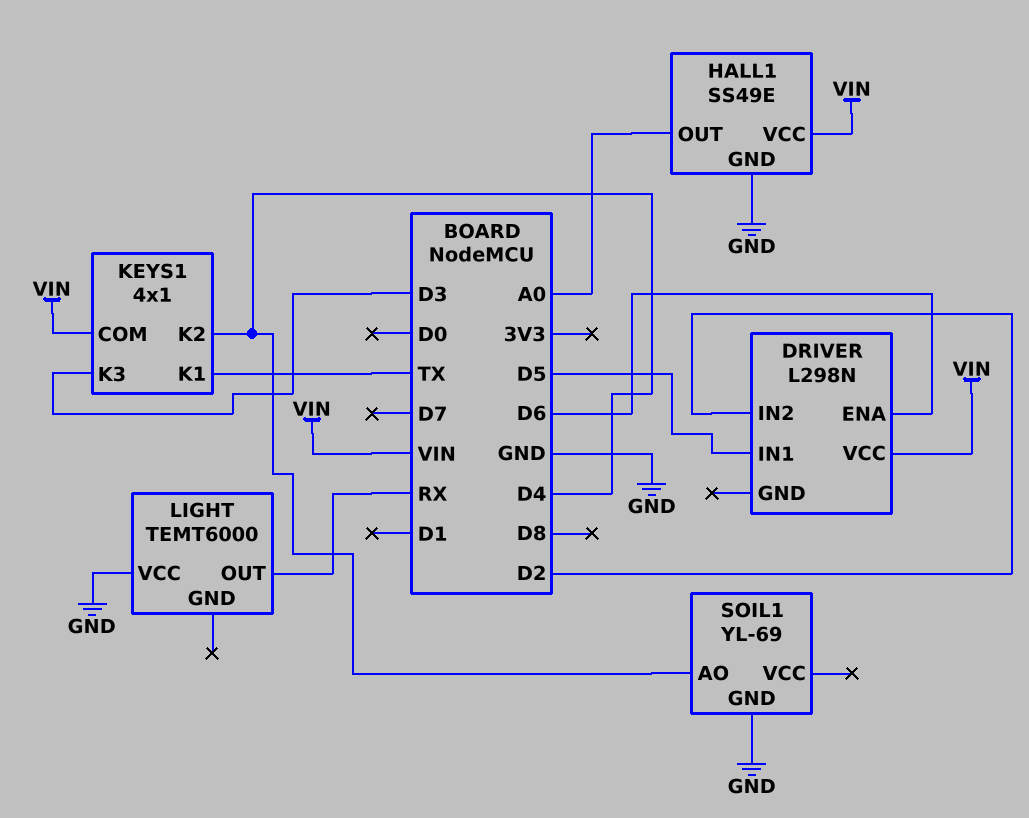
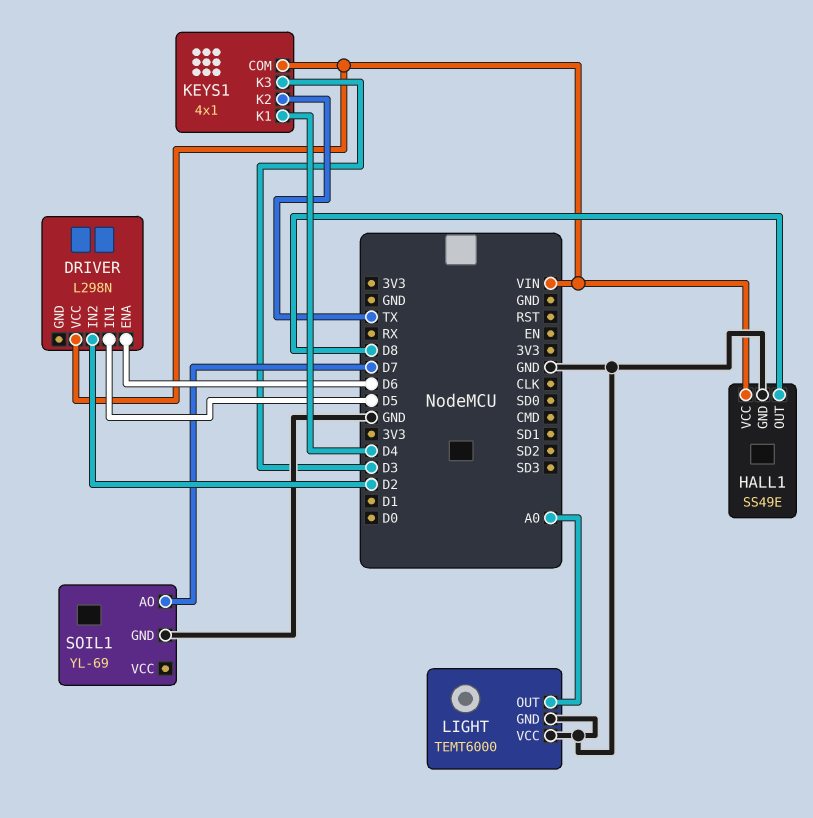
HALL1 pin OUT: A0 -> D8
KEYS1 pin K1: TX -> D4
KEYS1 pin K2: D4 -> TX
LIGHT pin GND: none -> GND
LIGHT pin OUT: RX -> A0
SOIL1 pin AO: D4 -> D7

